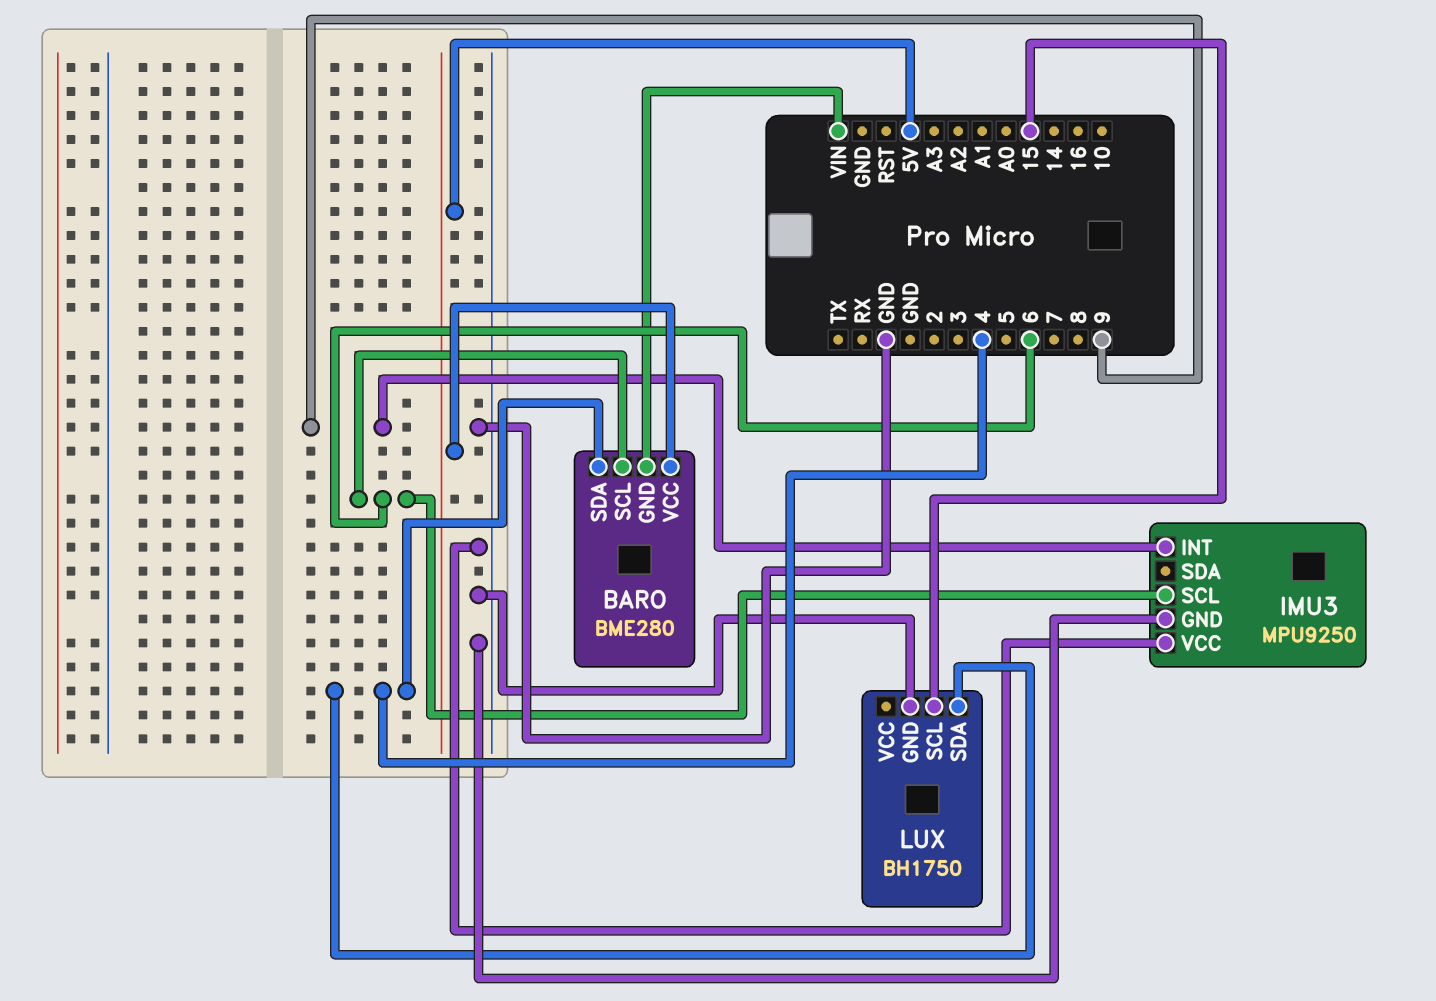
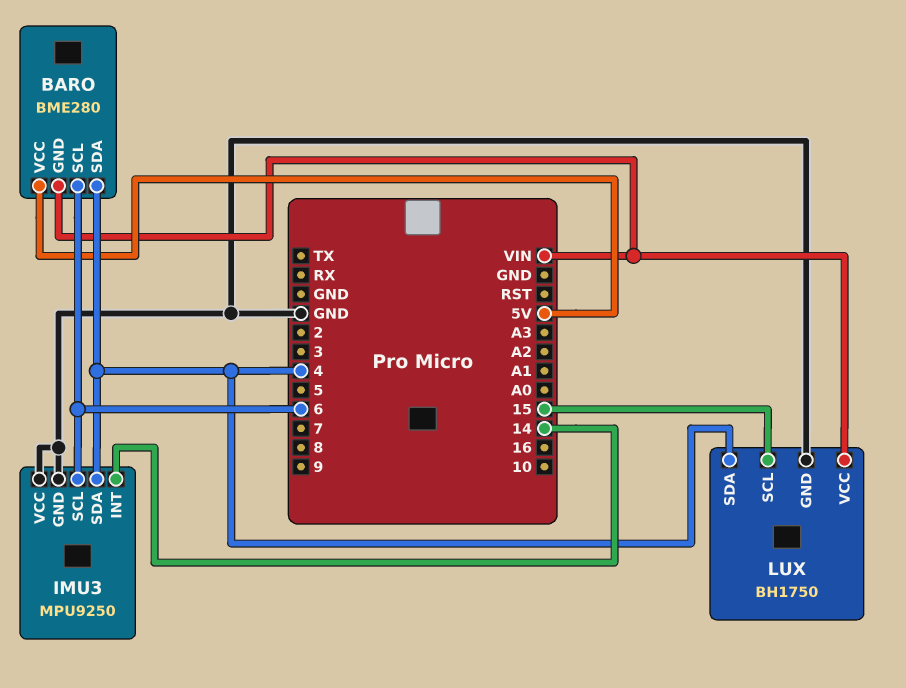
IMU3 pin INT: 9 -> 14
IMU3 pin SDA: none -> 4
LUX pin VCC: none -> VIN

